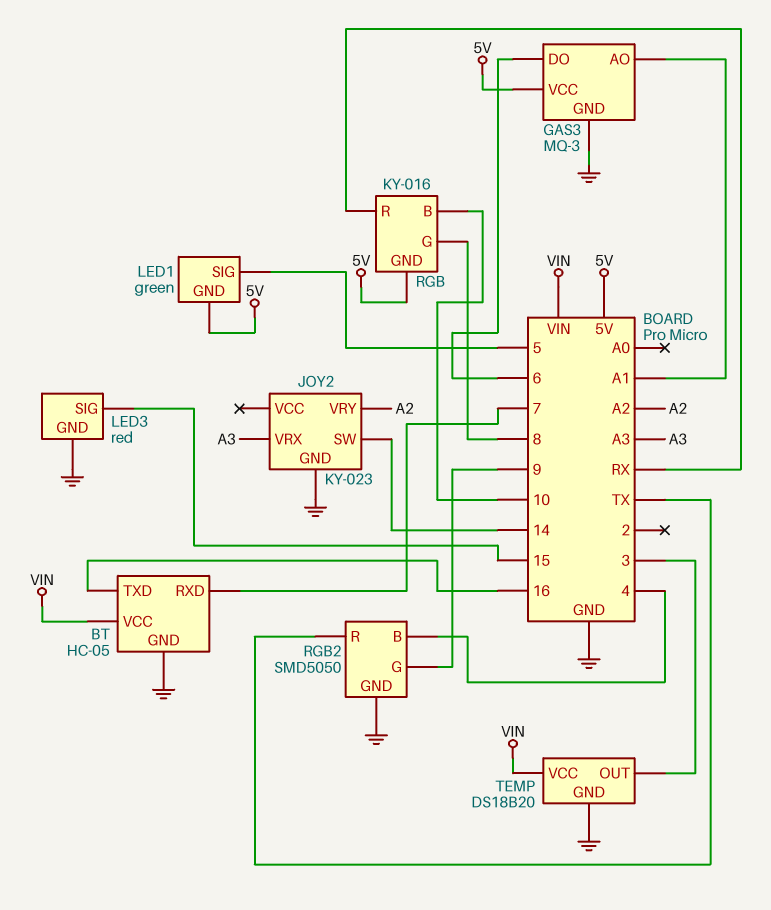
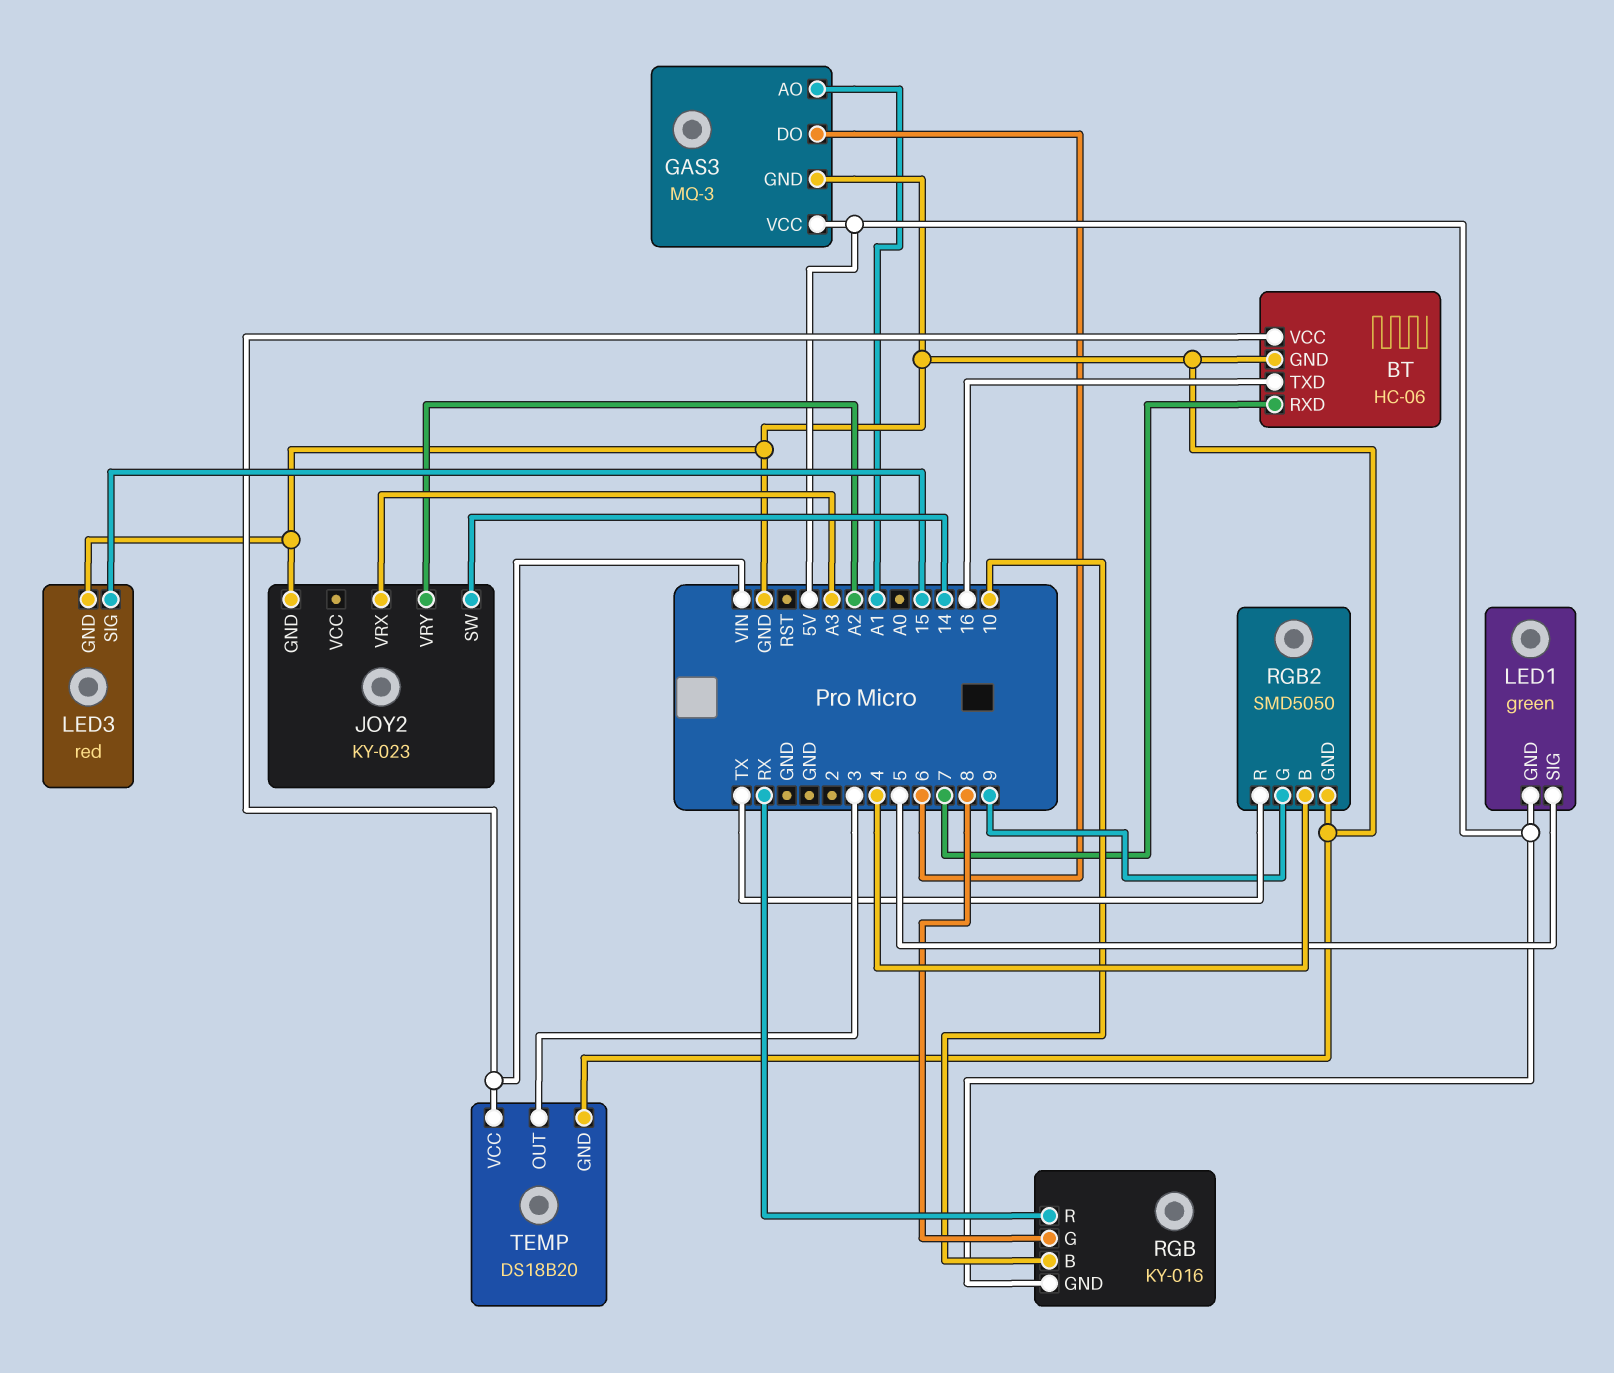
BT: HC-05 -> HC-06

